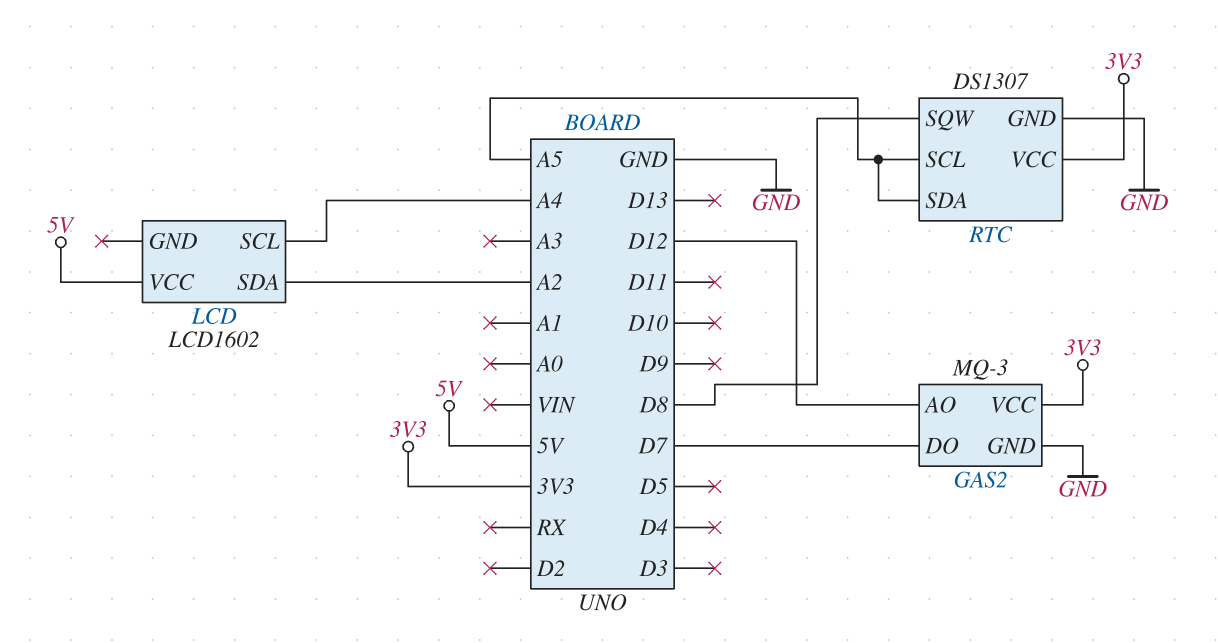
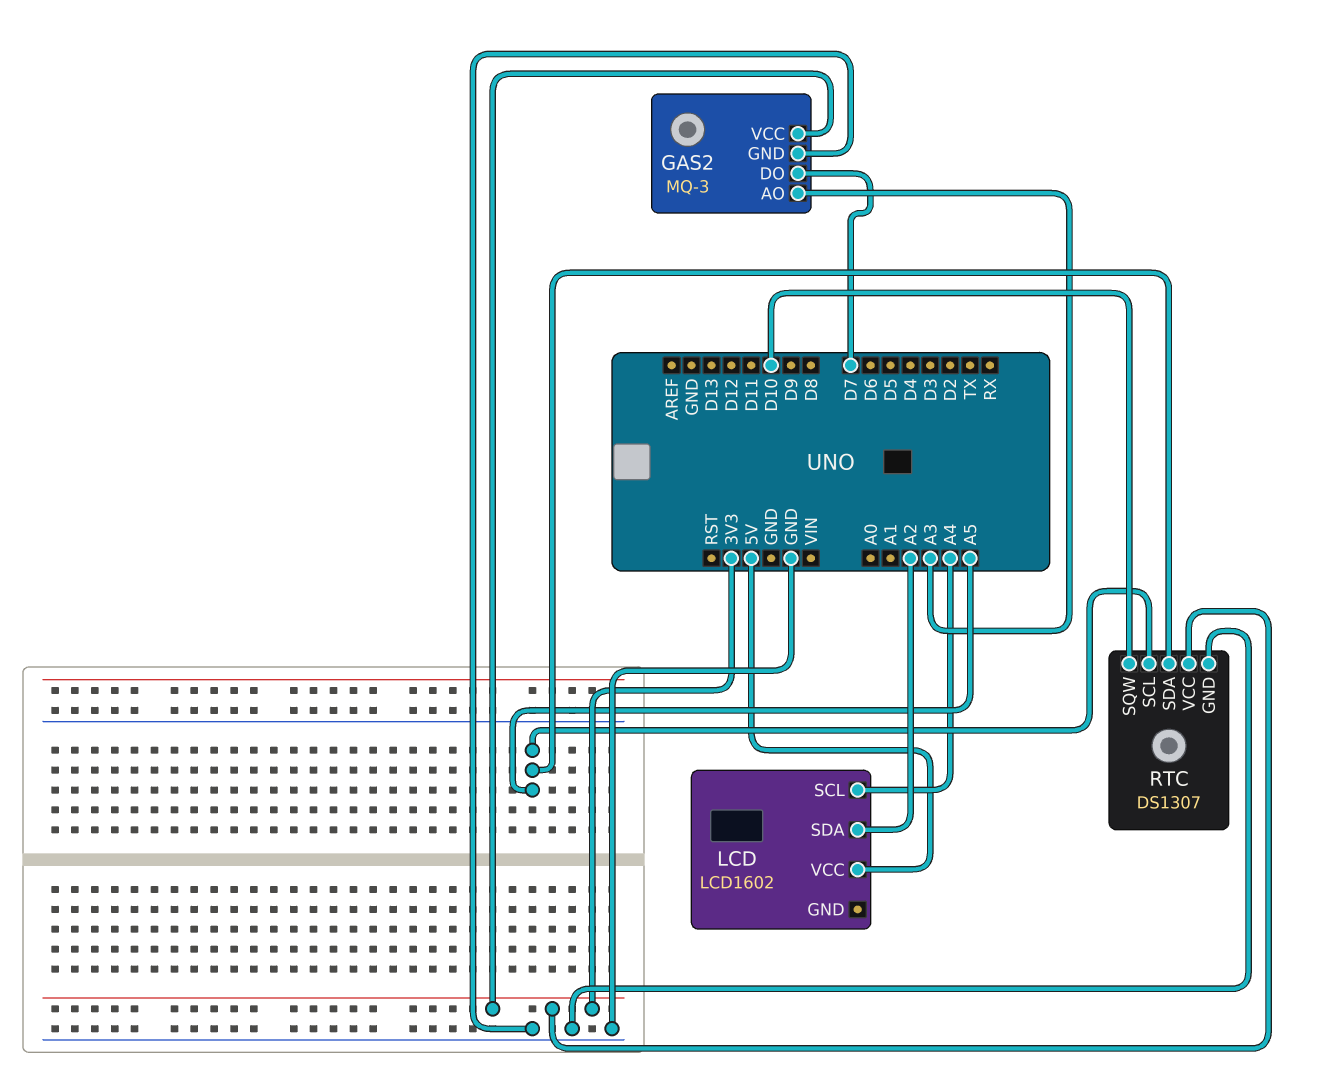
GAS2 pin AO: D12 -> A3
RTC pin SQW: D8 -> D10

